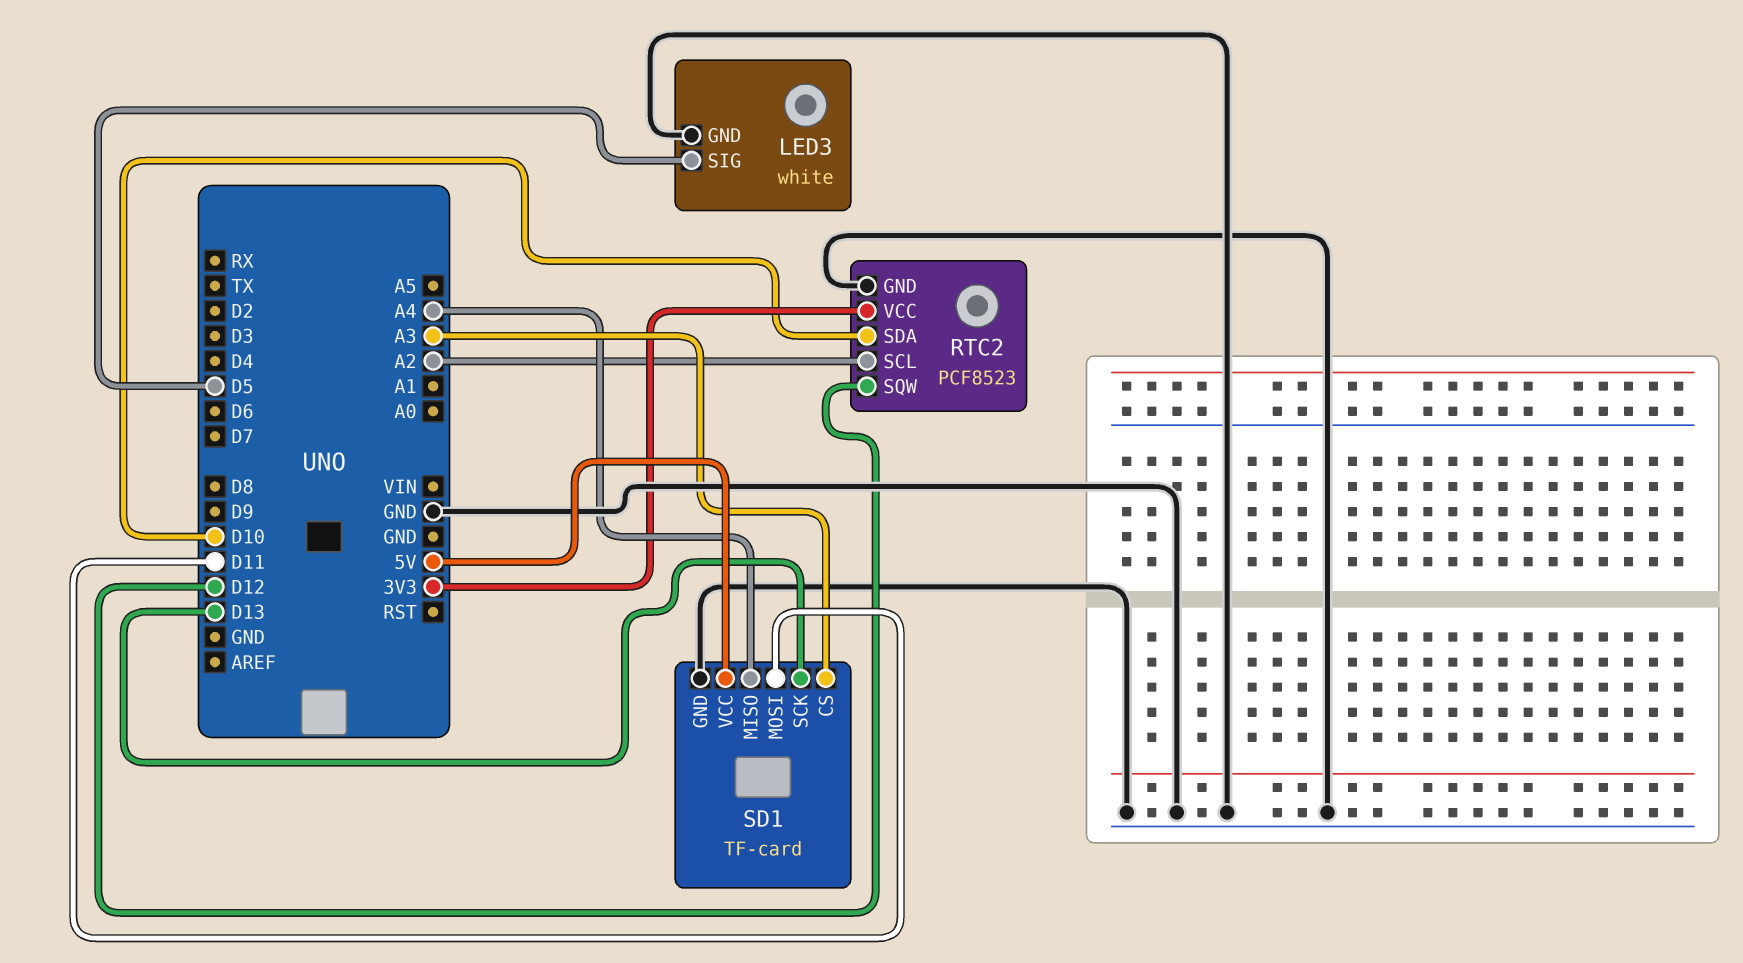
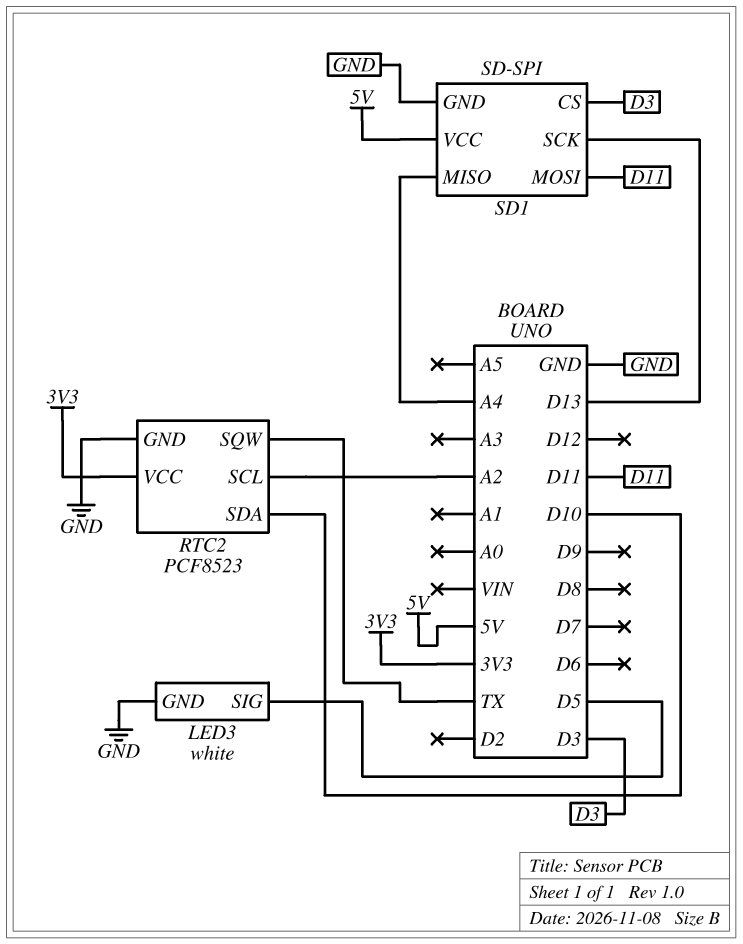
RTC2 pin SQW: D12 -> TX
SD1: TF-card -> SD-SPI
SD1 pin CS: A3 -> D3

